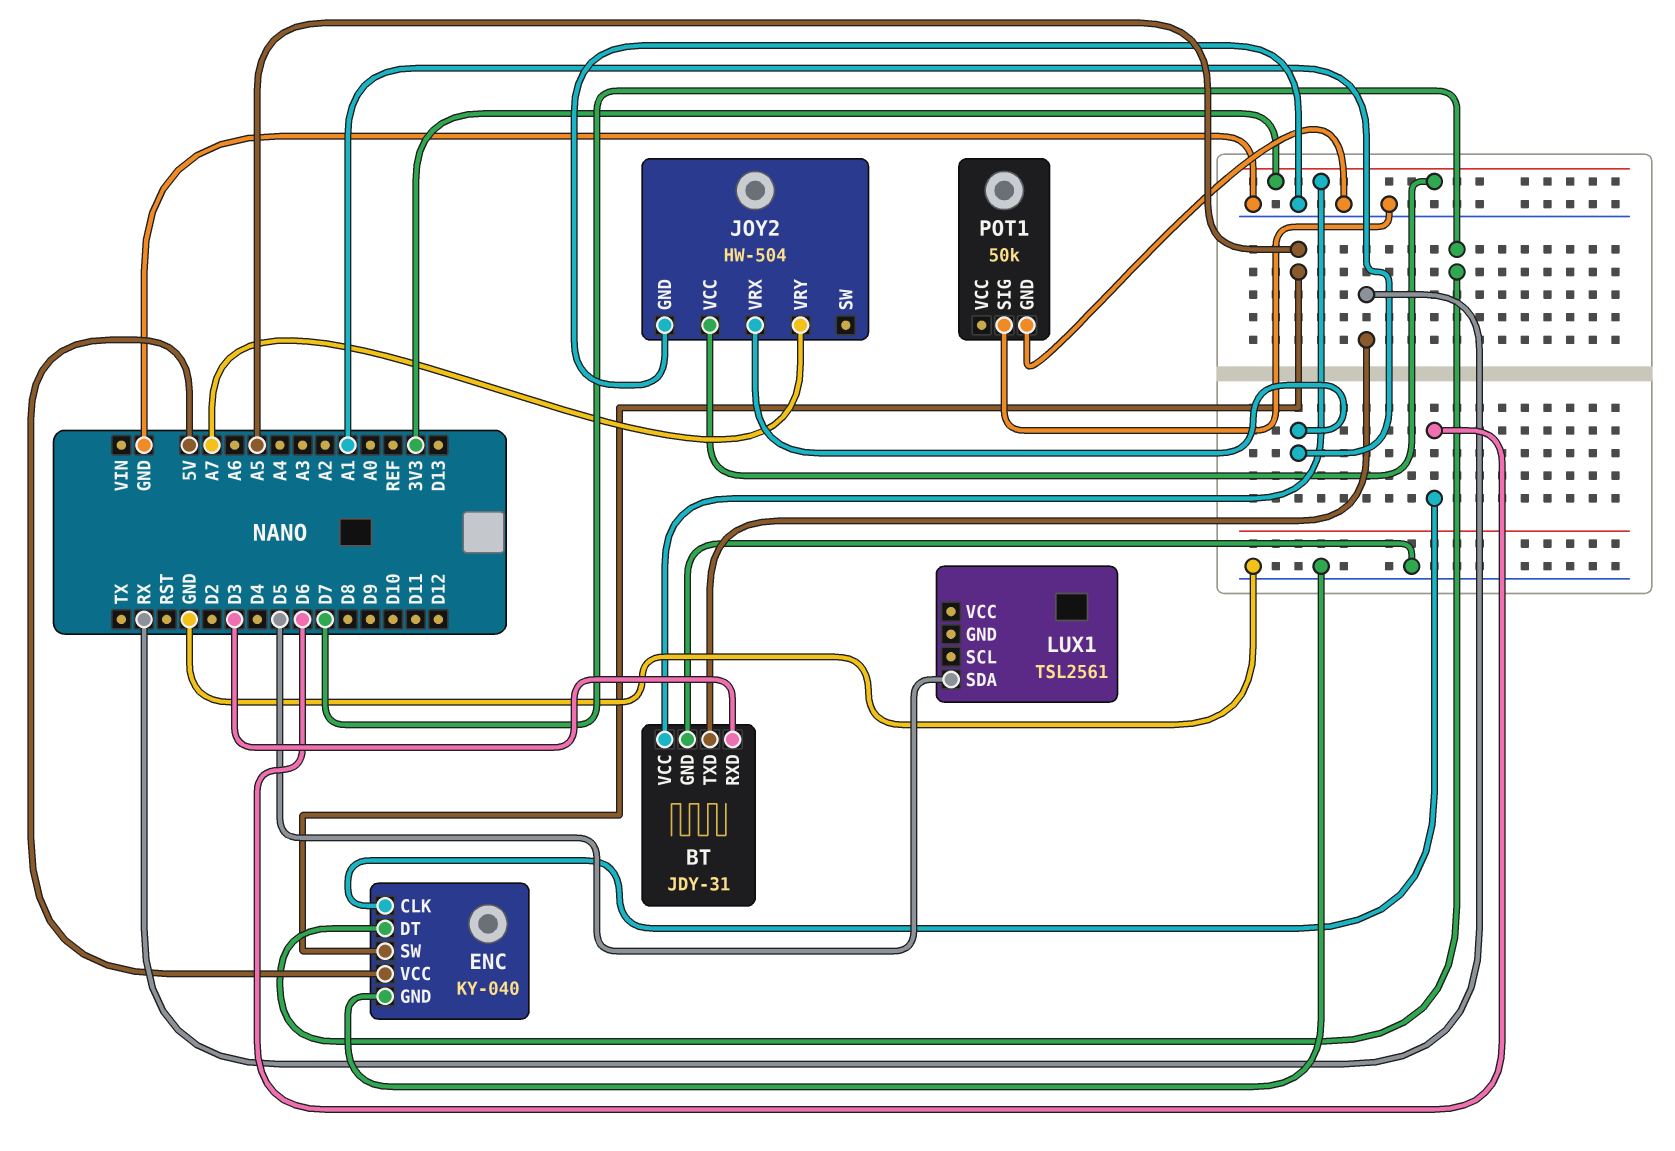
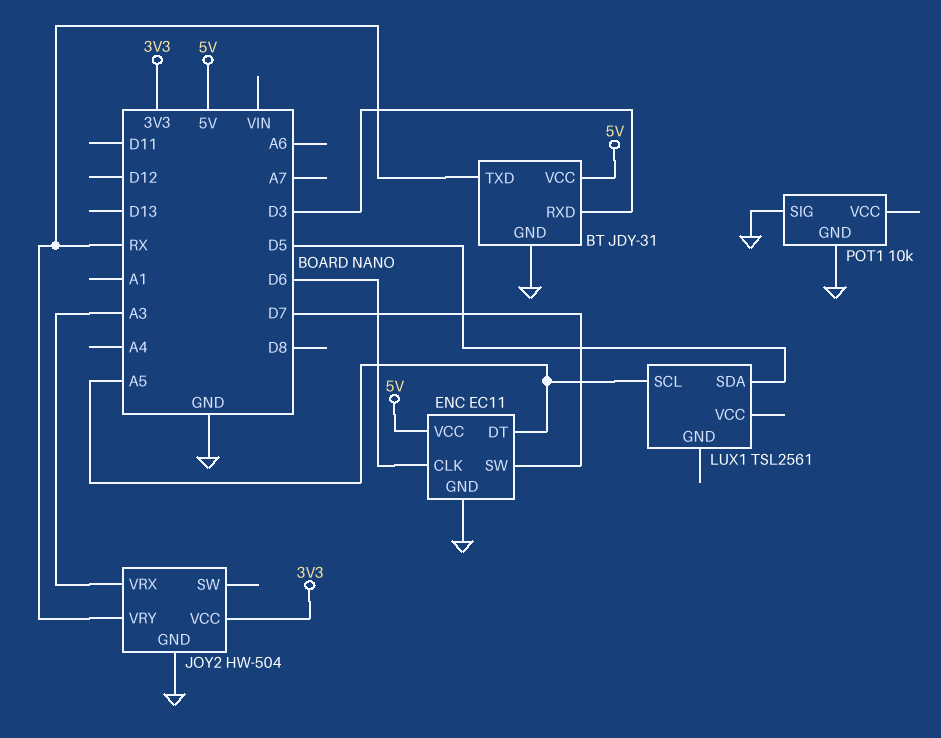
BT pin VCC: 3V3 -> 5V
ENC: KY-040 -> EC11
ENC pin DT: D7 -> A5
ENC pin SW: A5 -> D7
JOY2 pin VRX: A1 -> A3
JOY2 pin VRY: A7 -> RX
LUX1 pin SCL: none -> A5
POT1: 50k -> 10k

